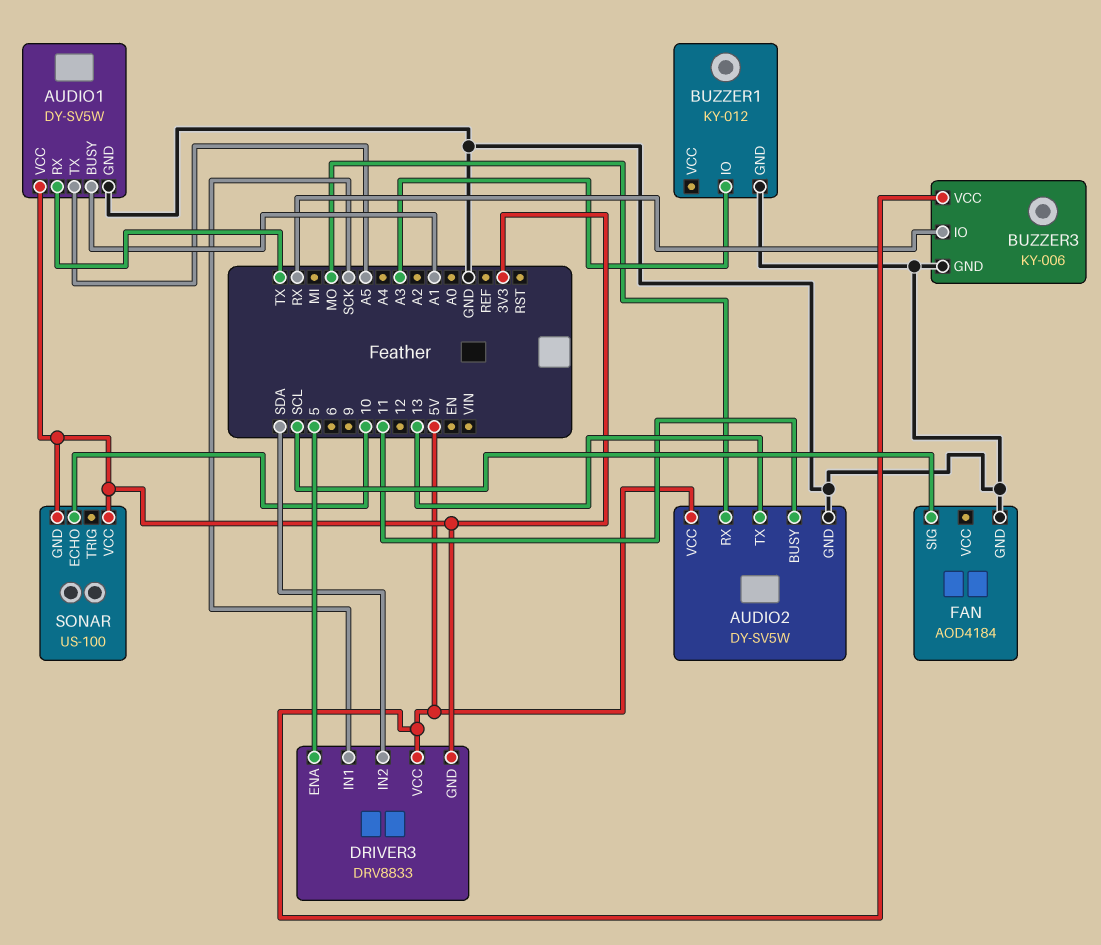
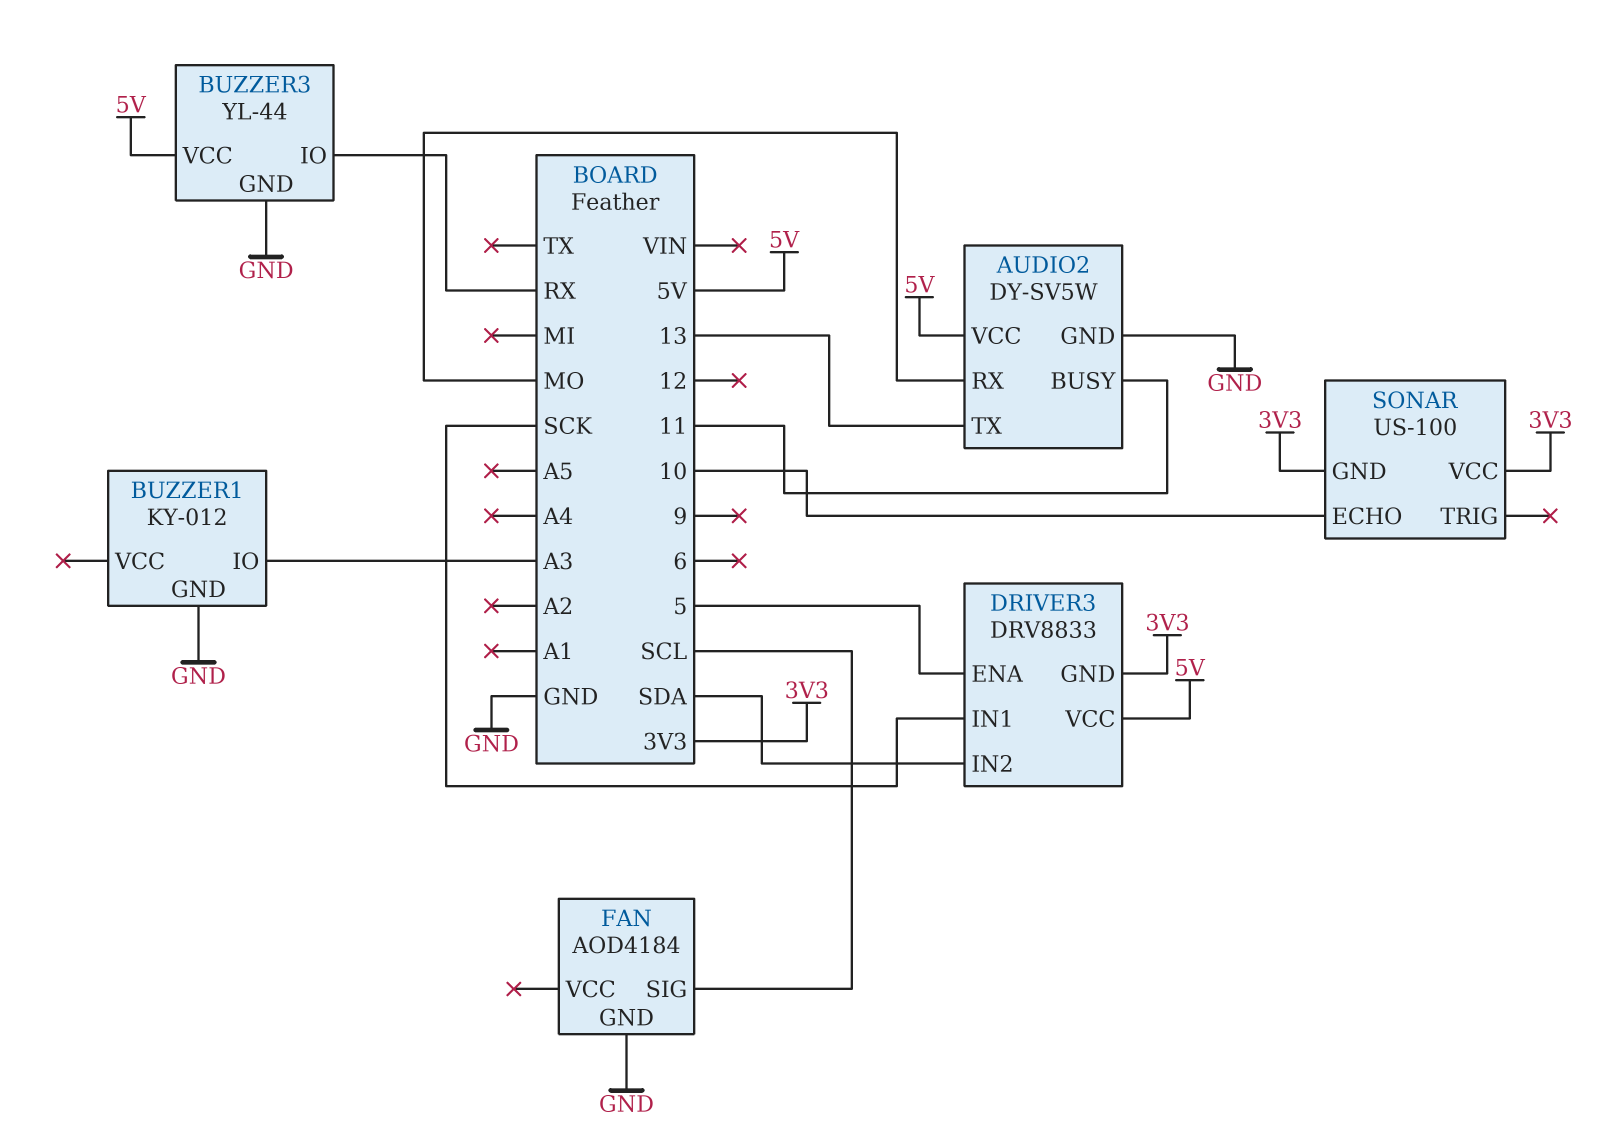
AUDIO1: DY-SV5W -> none
AUDIO1 pin BUSY: A1 -> none
AUDIO1 pin GND: GND -> none
AUDIO1 pin RX: TX -> none
AUDIO1 pin TX: A5 -> none
AUDIO1 pin VCC: 3V3 -> none
BUZZER3: KY-006 -> YL-44

